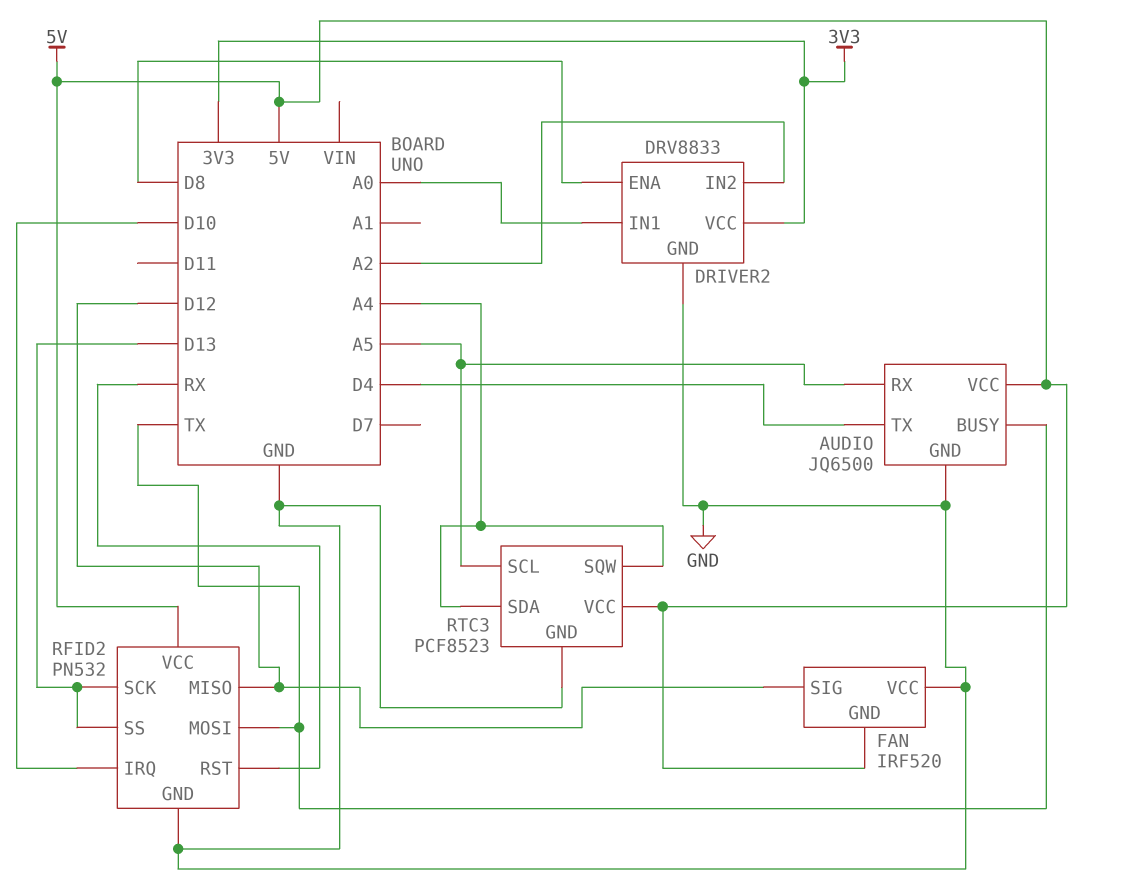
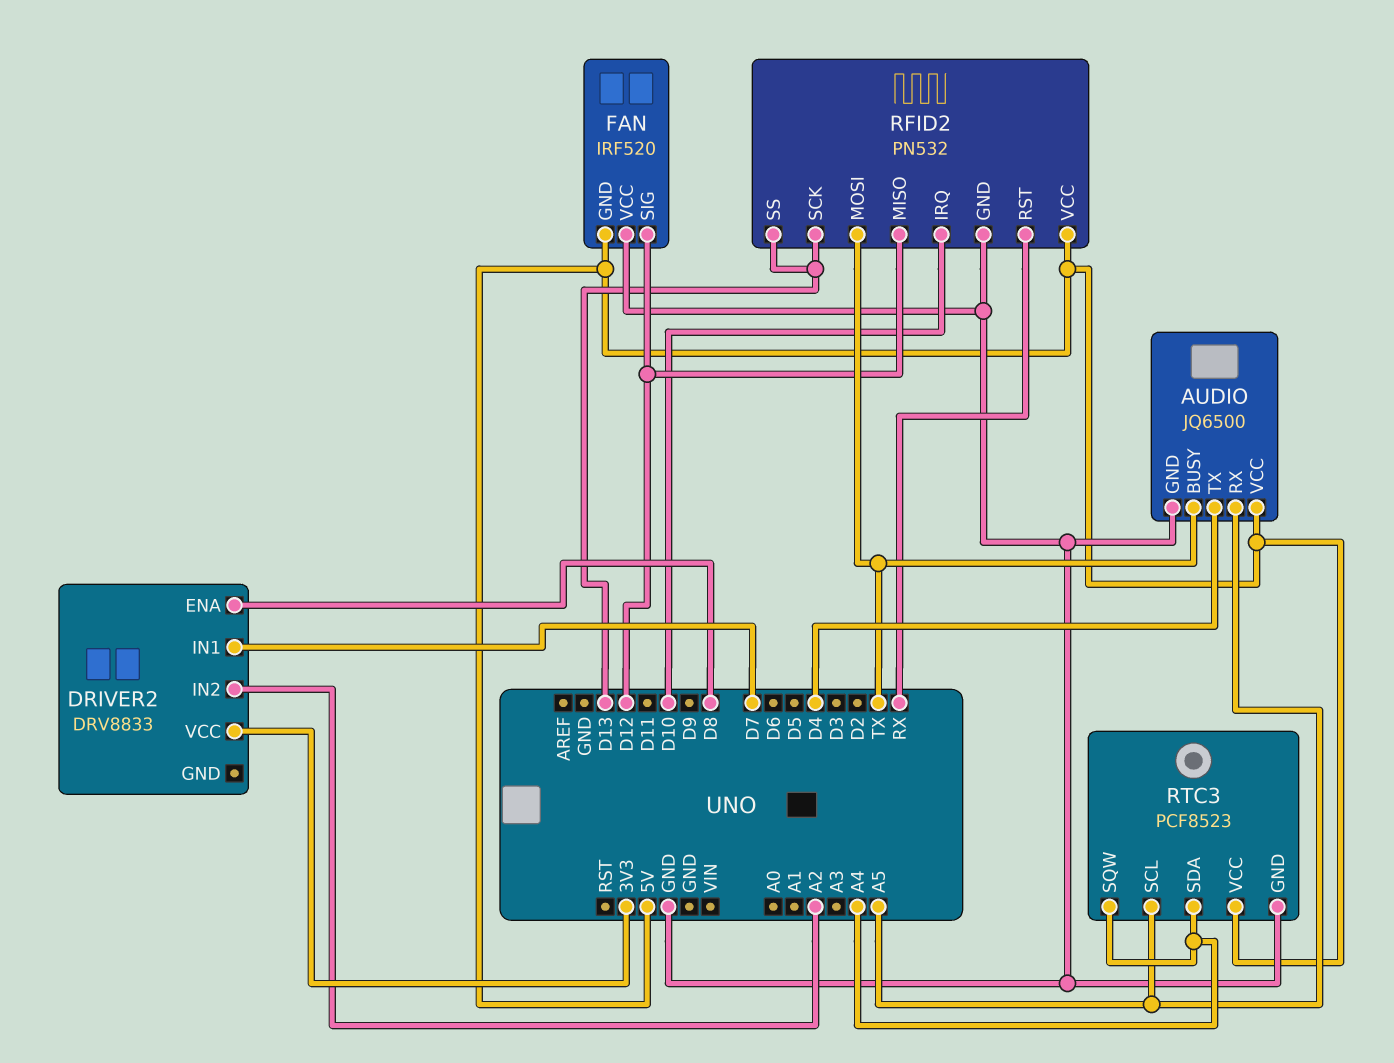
DRIVER2 pin GND: GND -> none
DRIVER2 pin IN1: A0 -> D7

